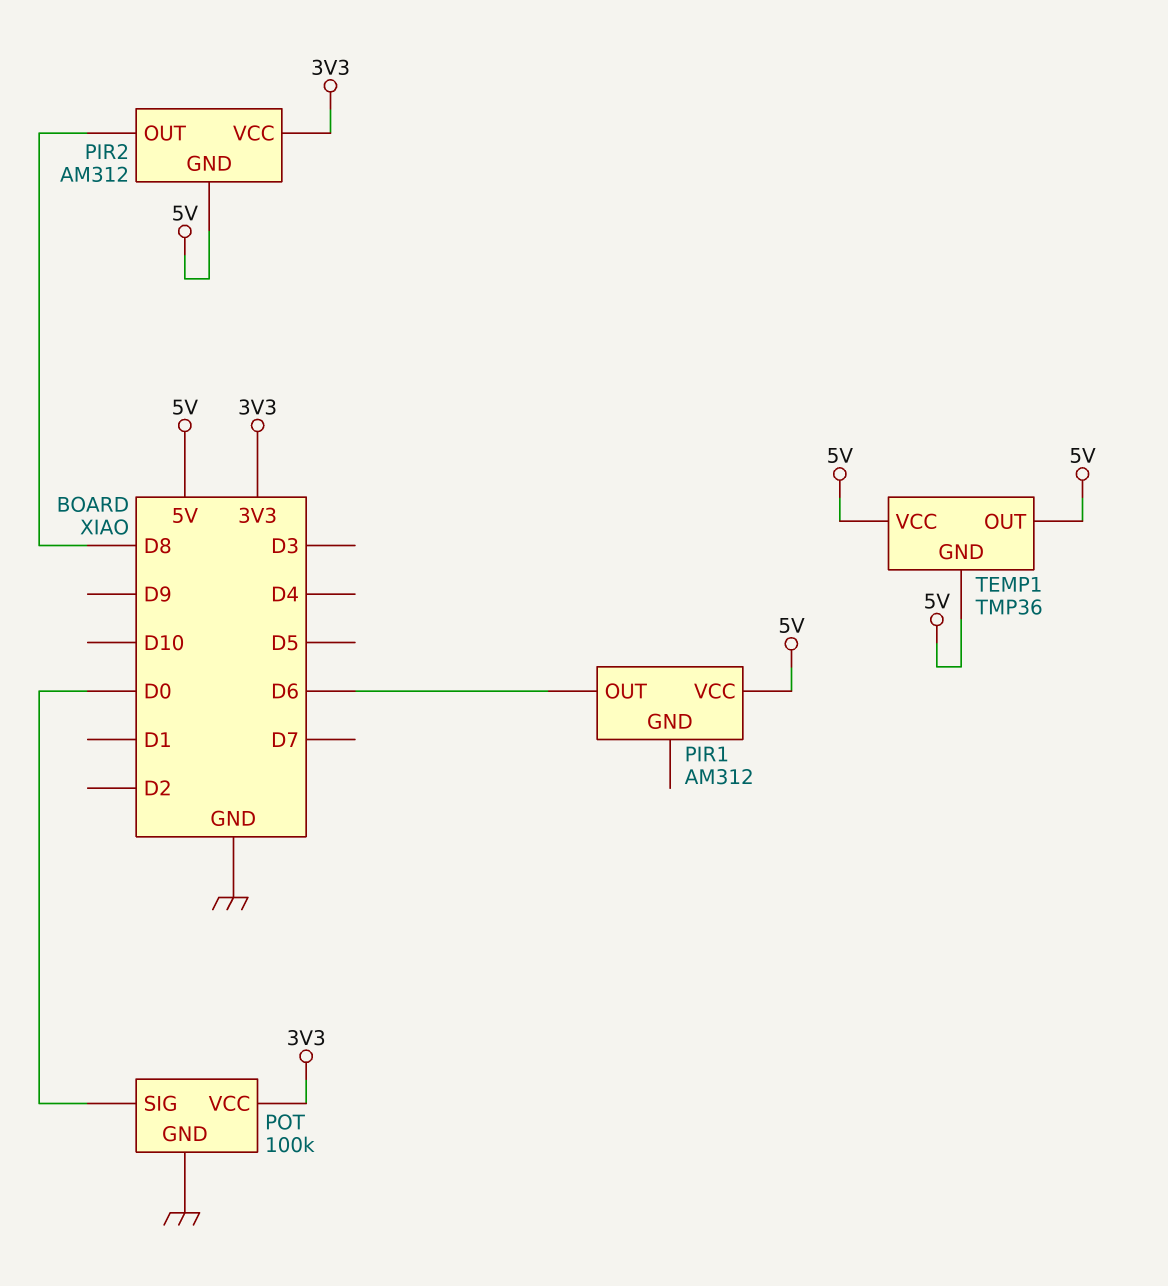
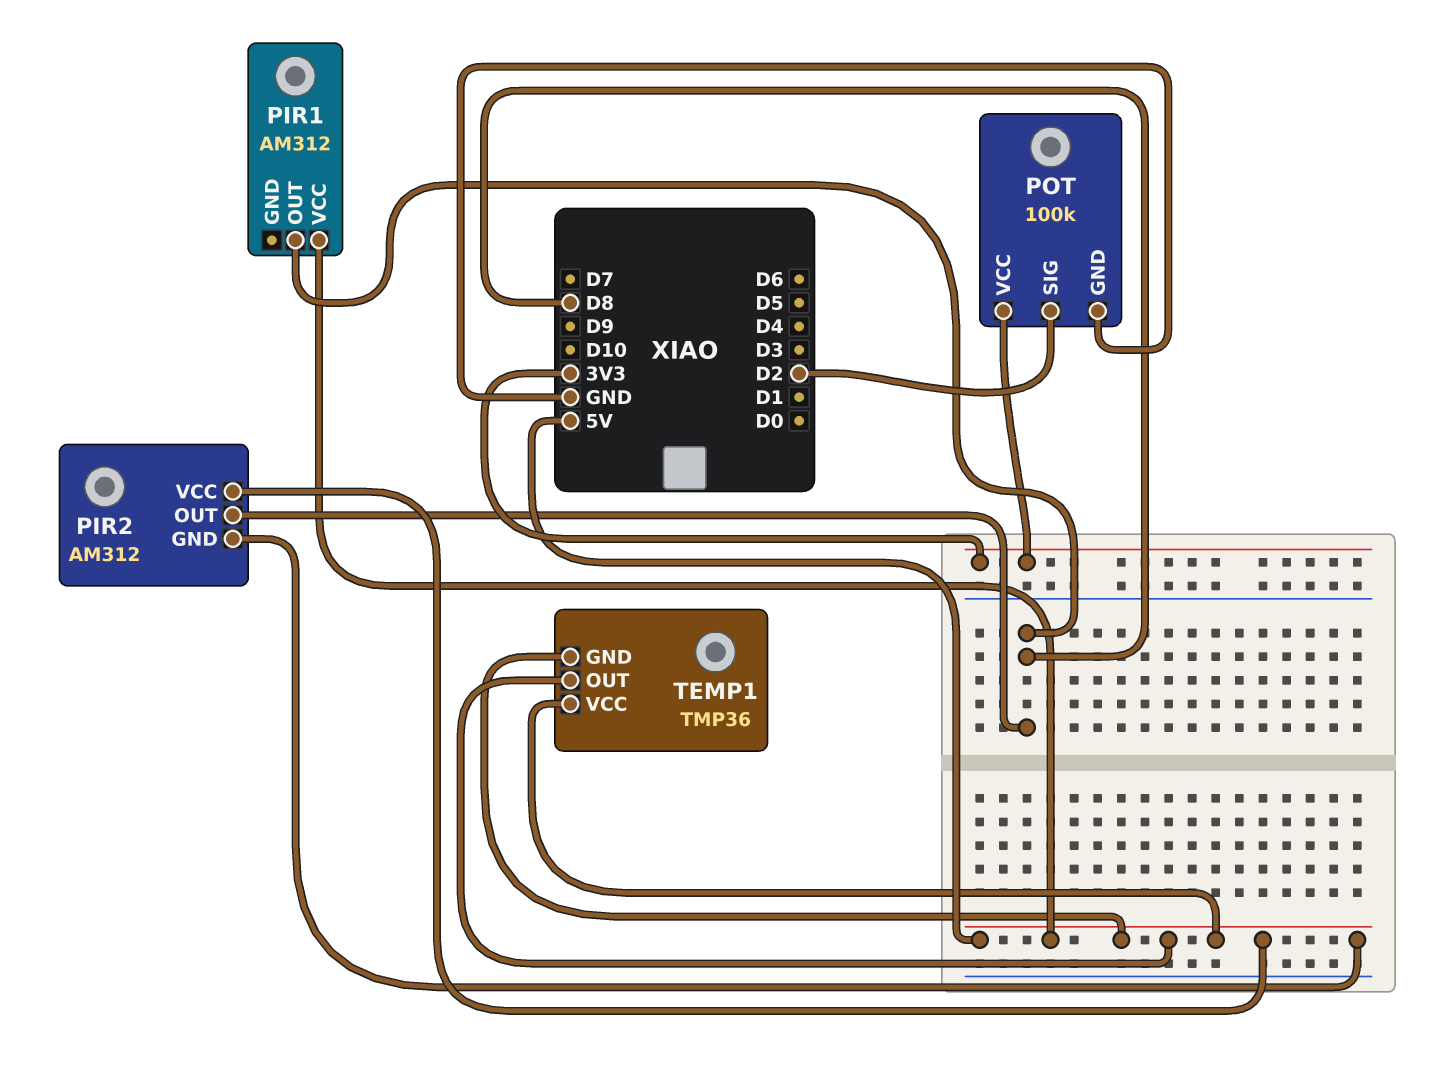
PIR1 pin OUT: D6 -> D8
PIR2 pin VCC: 3V3 -> 5V
POT pin SIG: D0 -> D2

